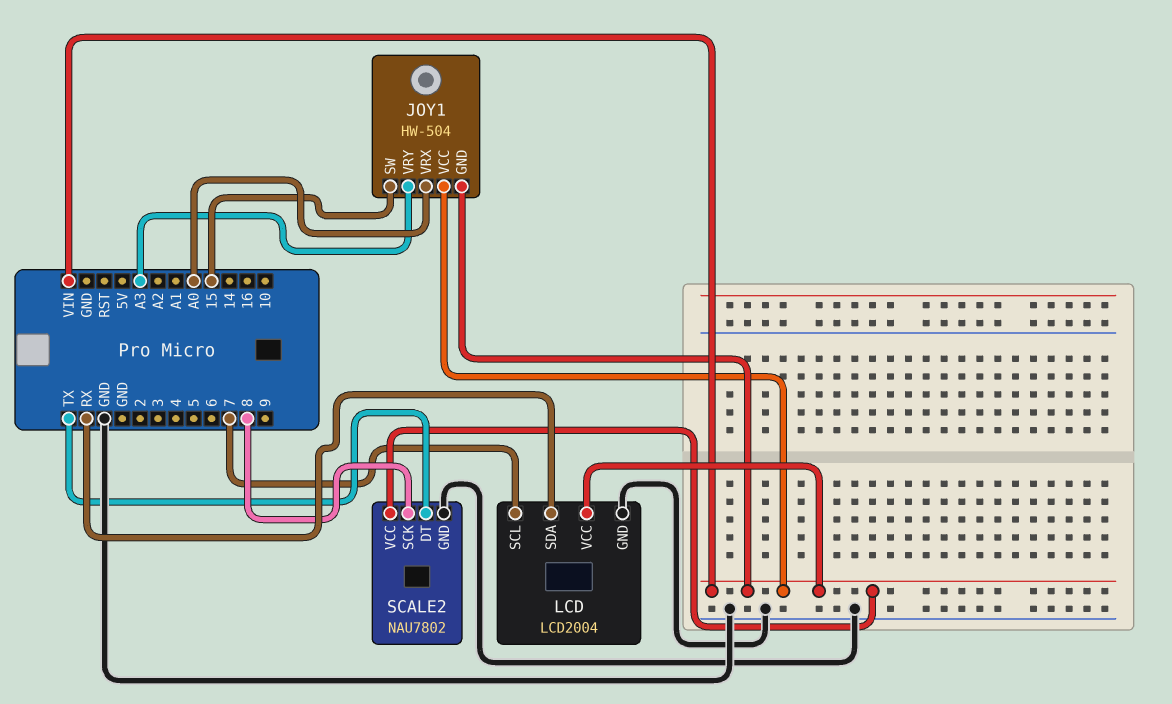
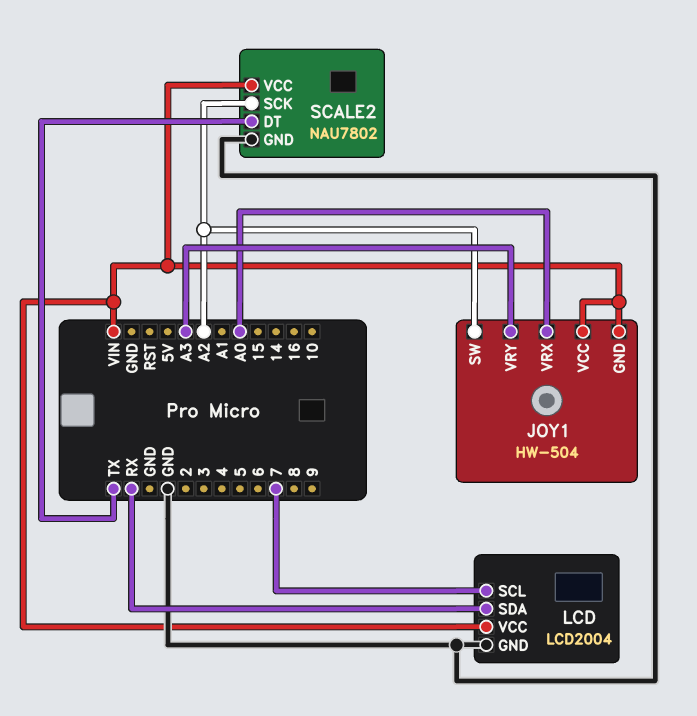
JOY1 pin SW: 15 -> A2
SCALE2 pin SCK: 8 -> A2

